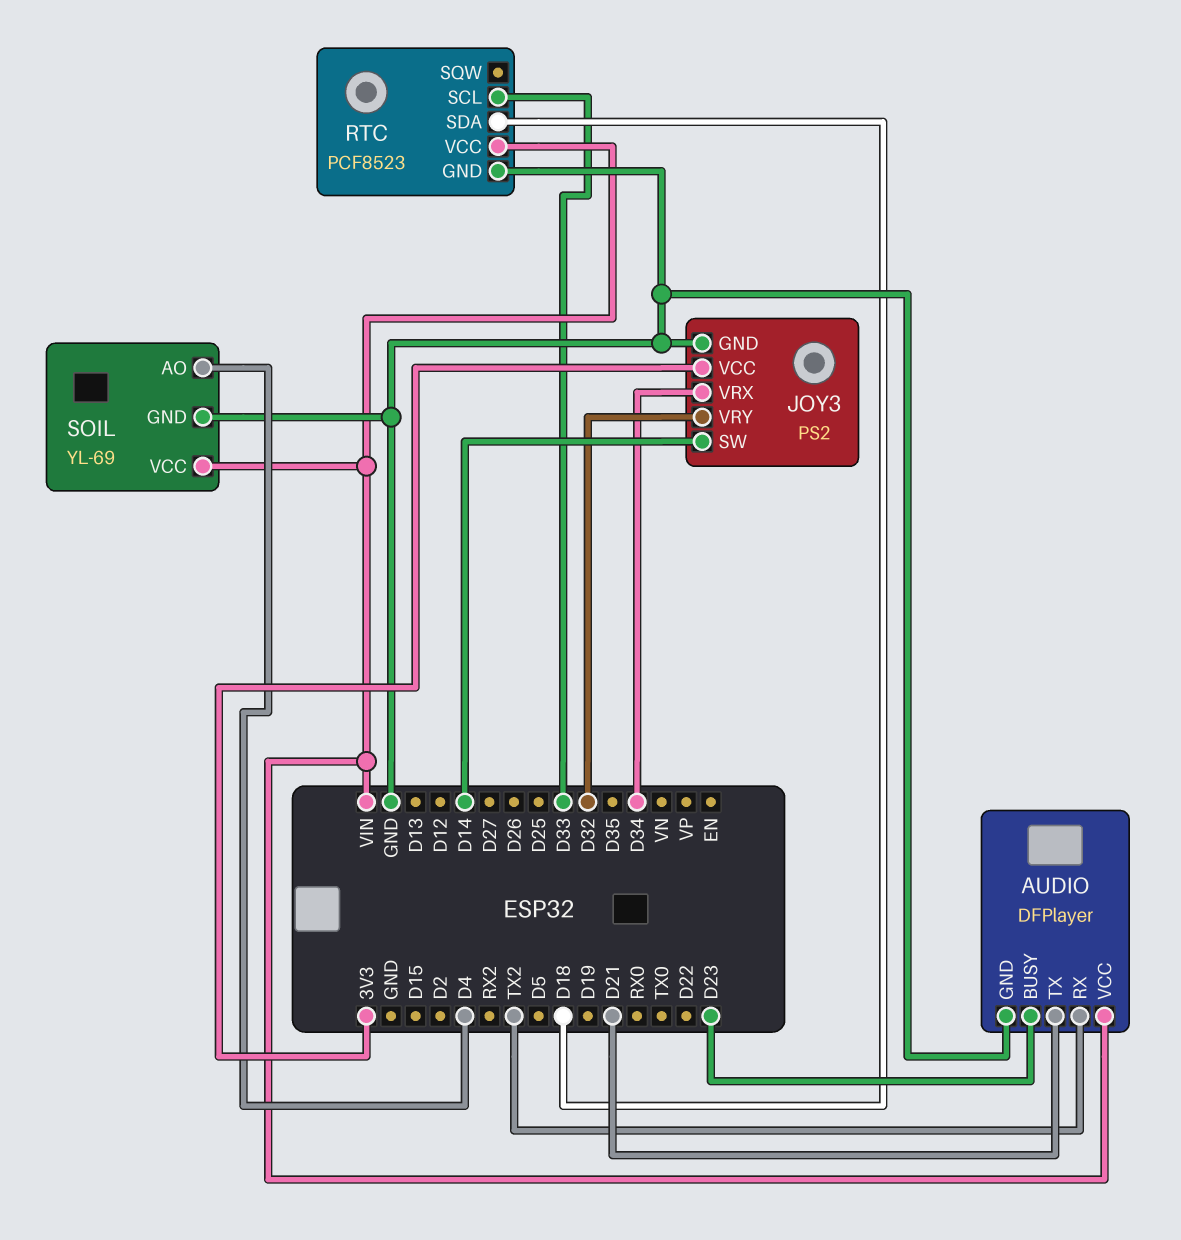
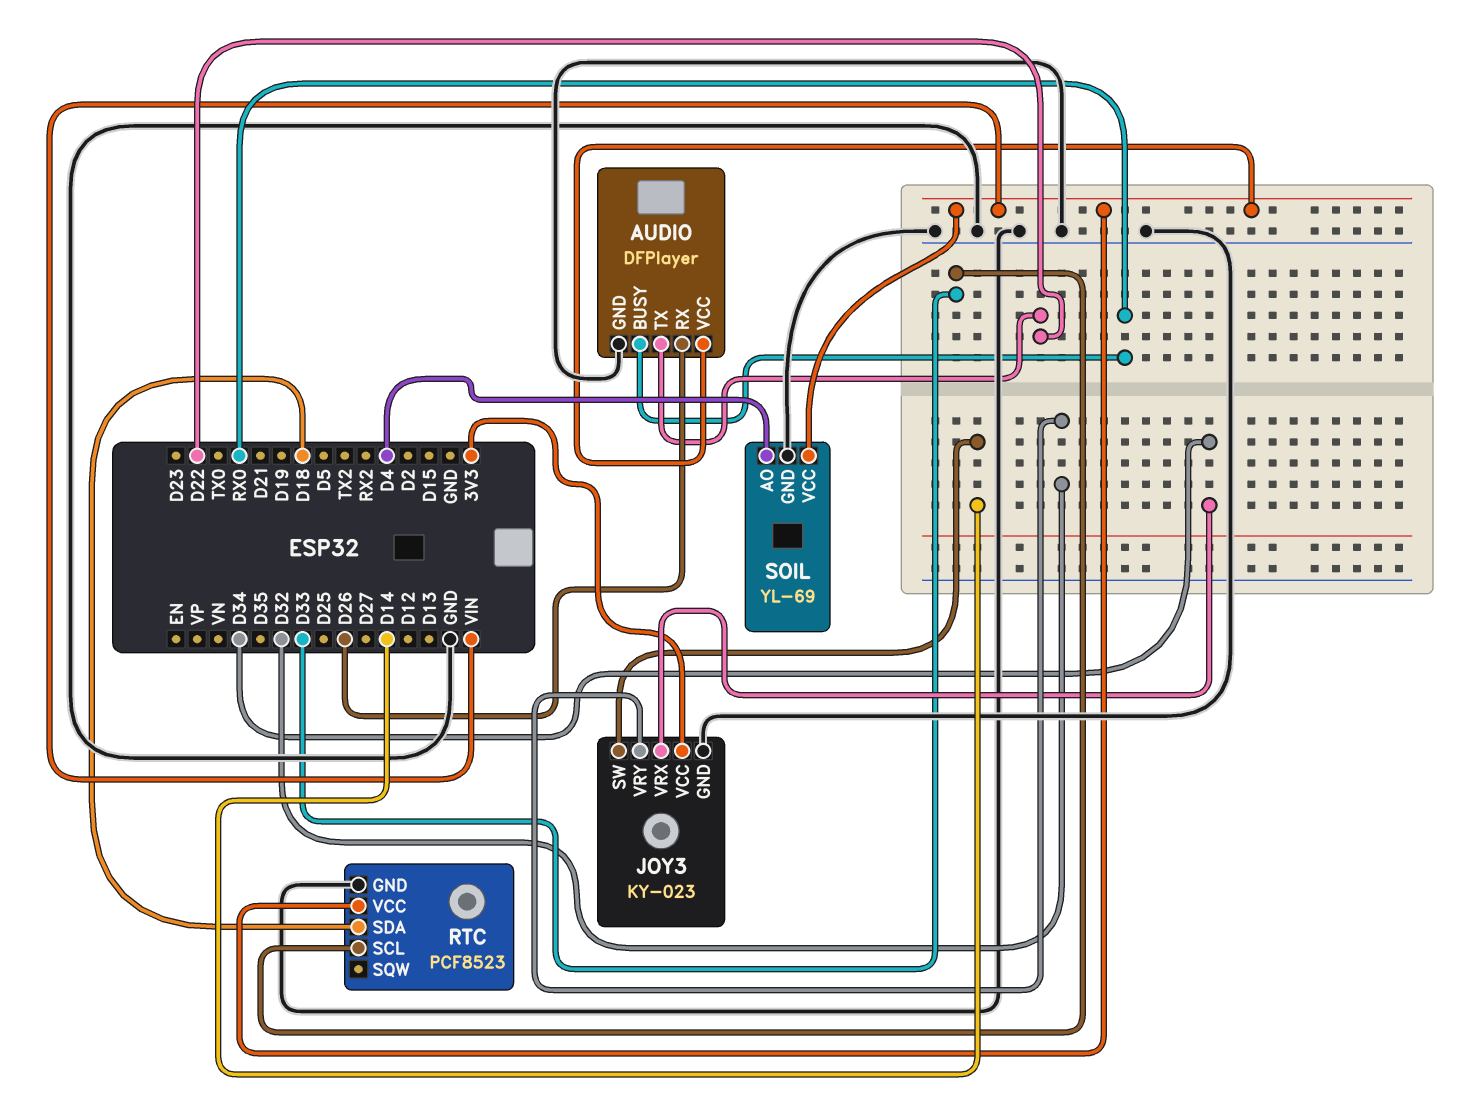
AUDIO pin BUSY: D23 -> RX0
AUDIO pin RX: TX2 -> D26
AUDIO pin TX: D21 -> D22
JOY3: PS2 -> KY-023

